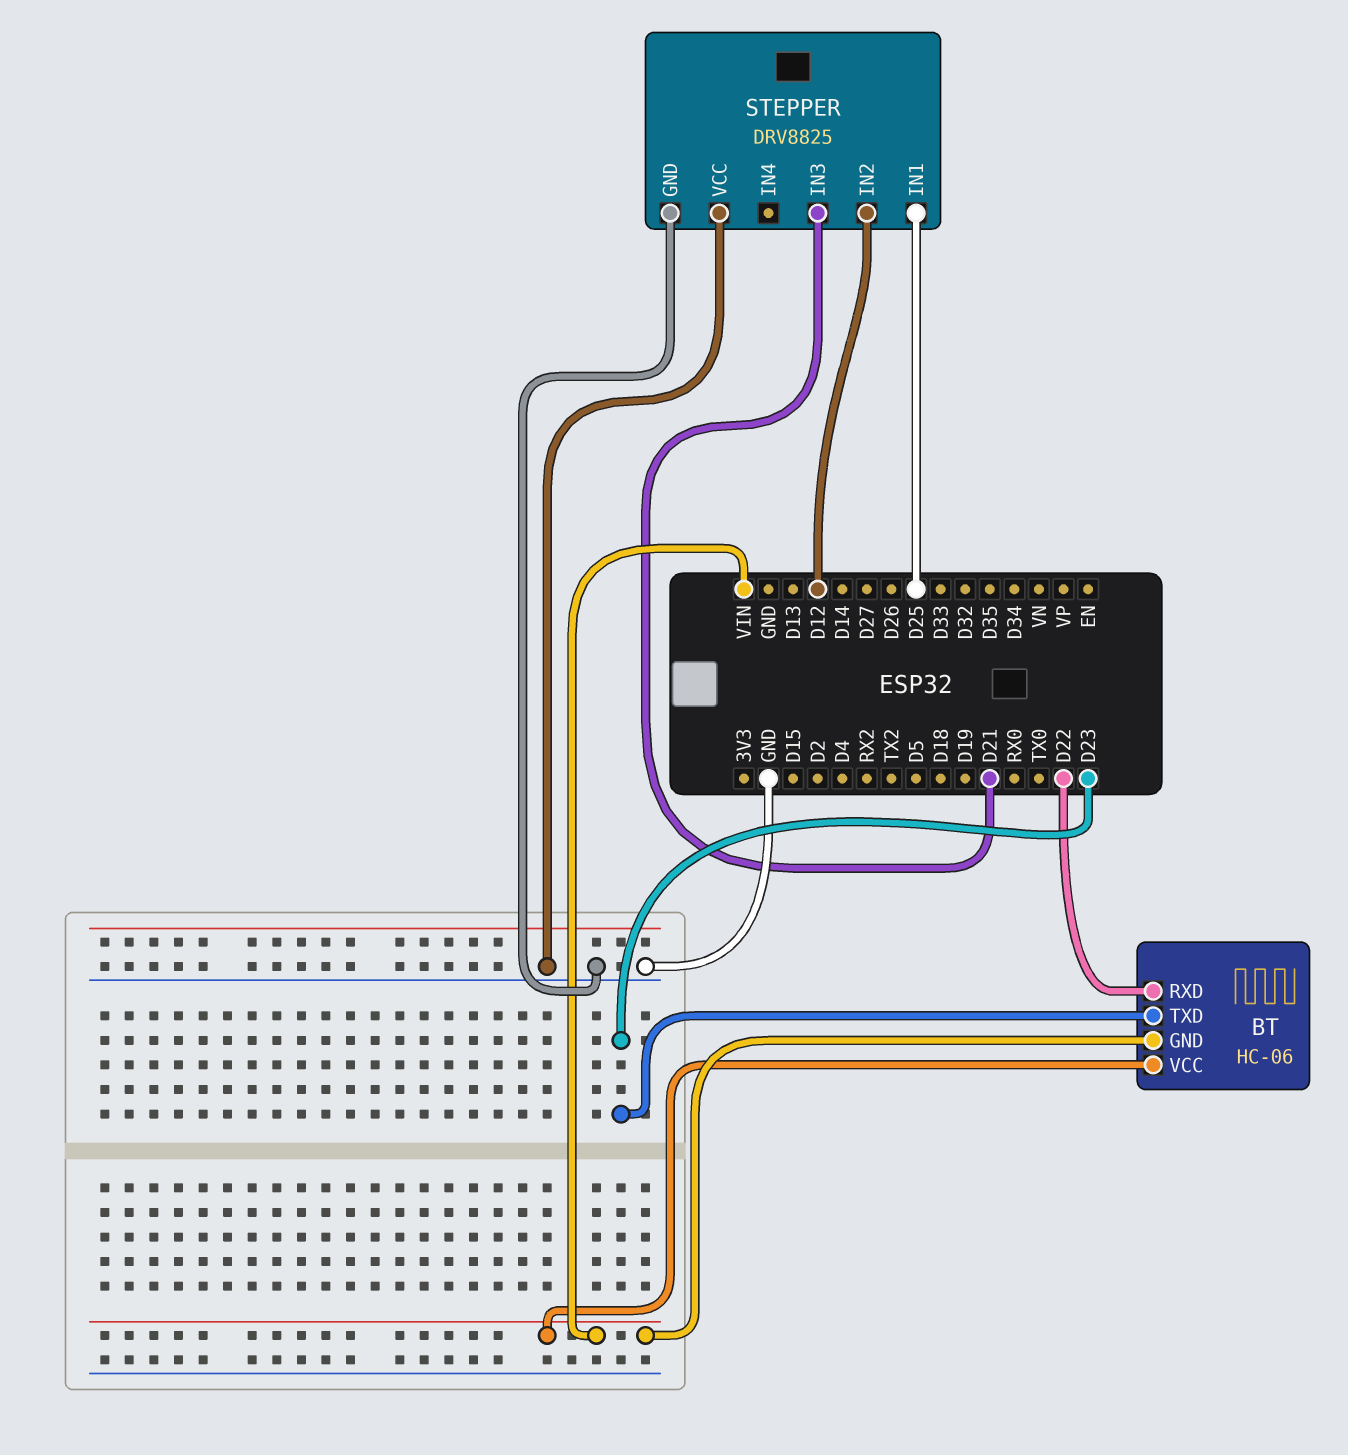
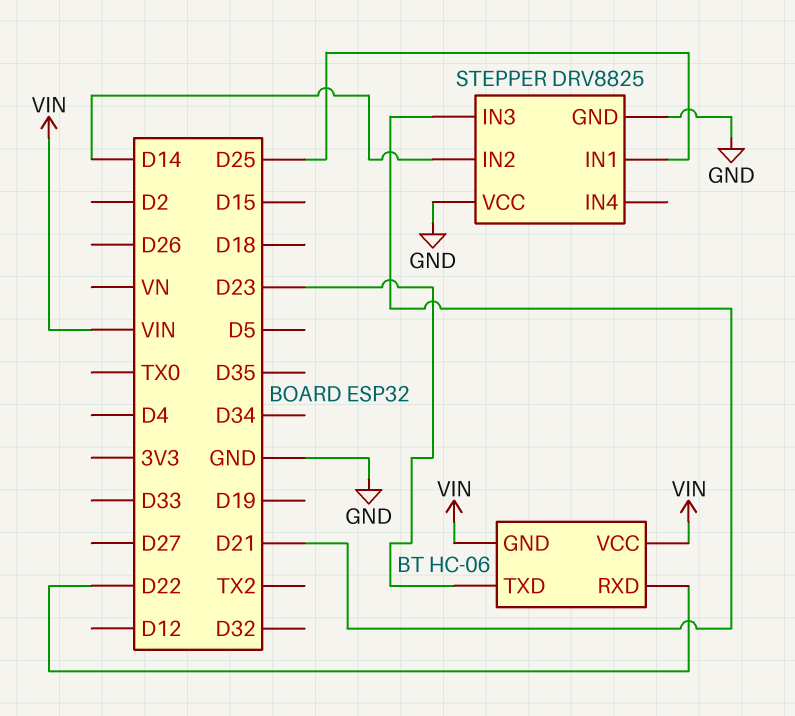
STEPPER pin IN2: D12 -> D14

